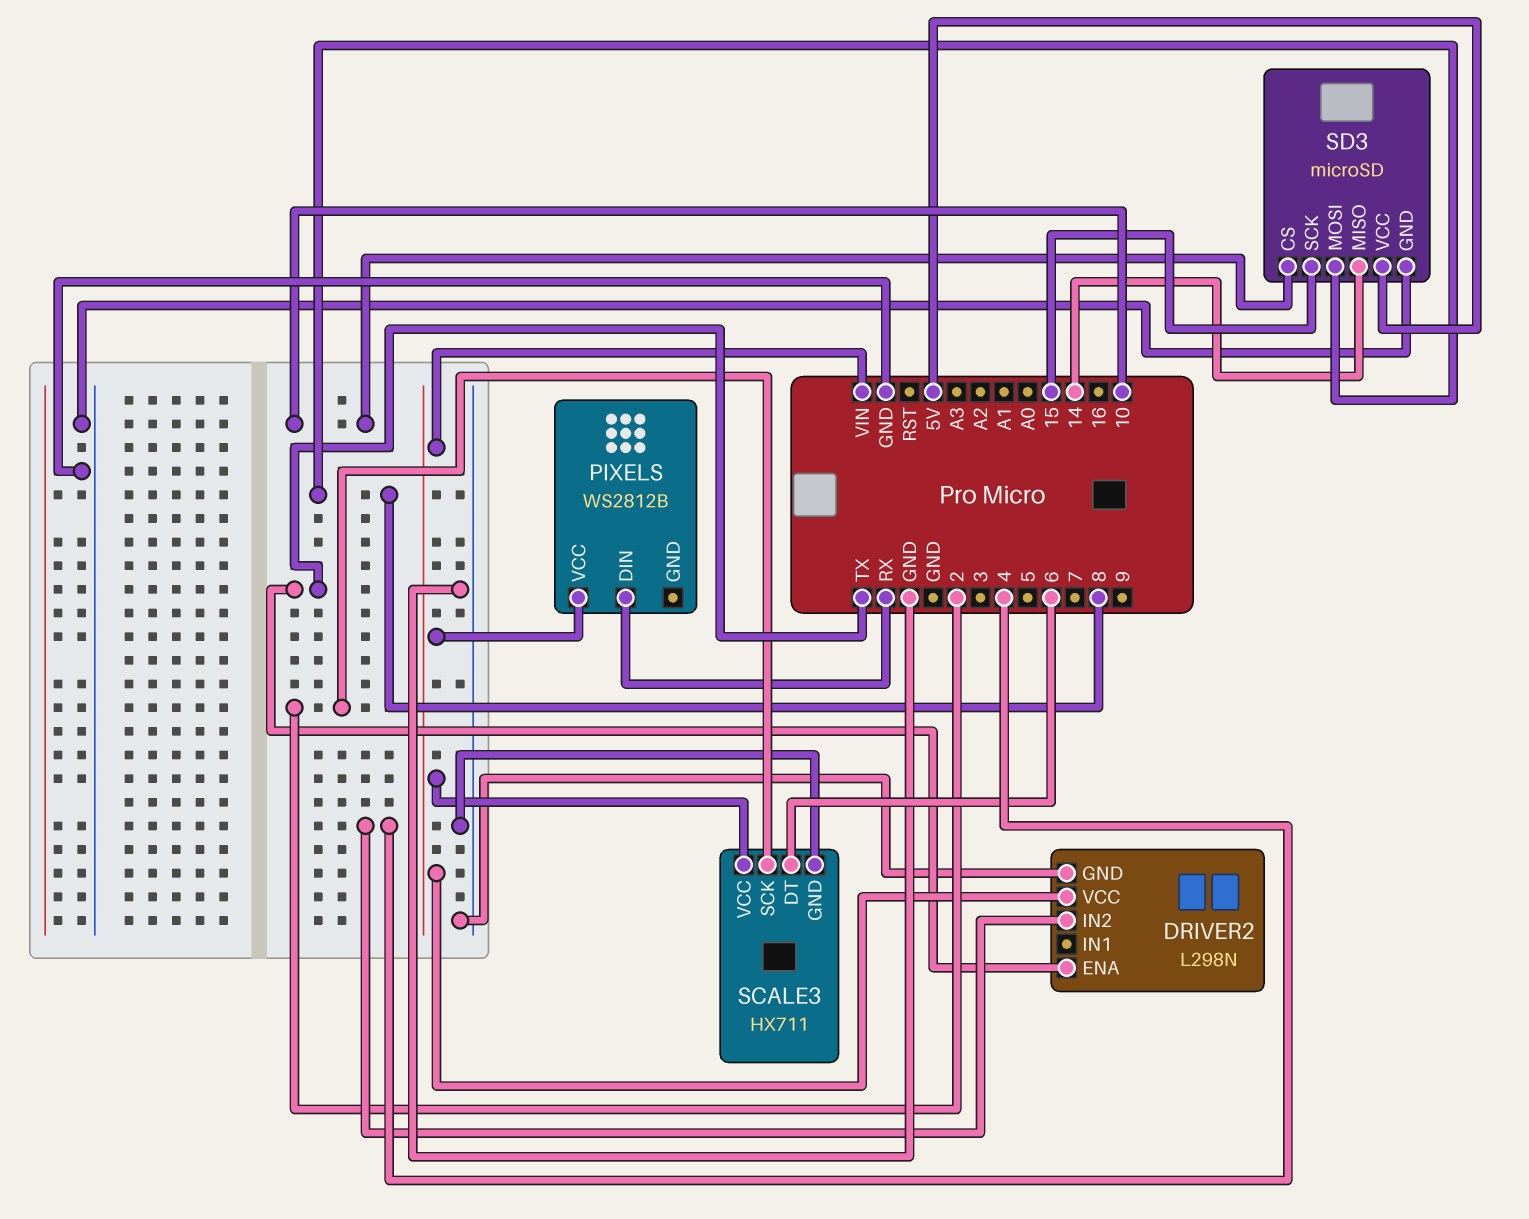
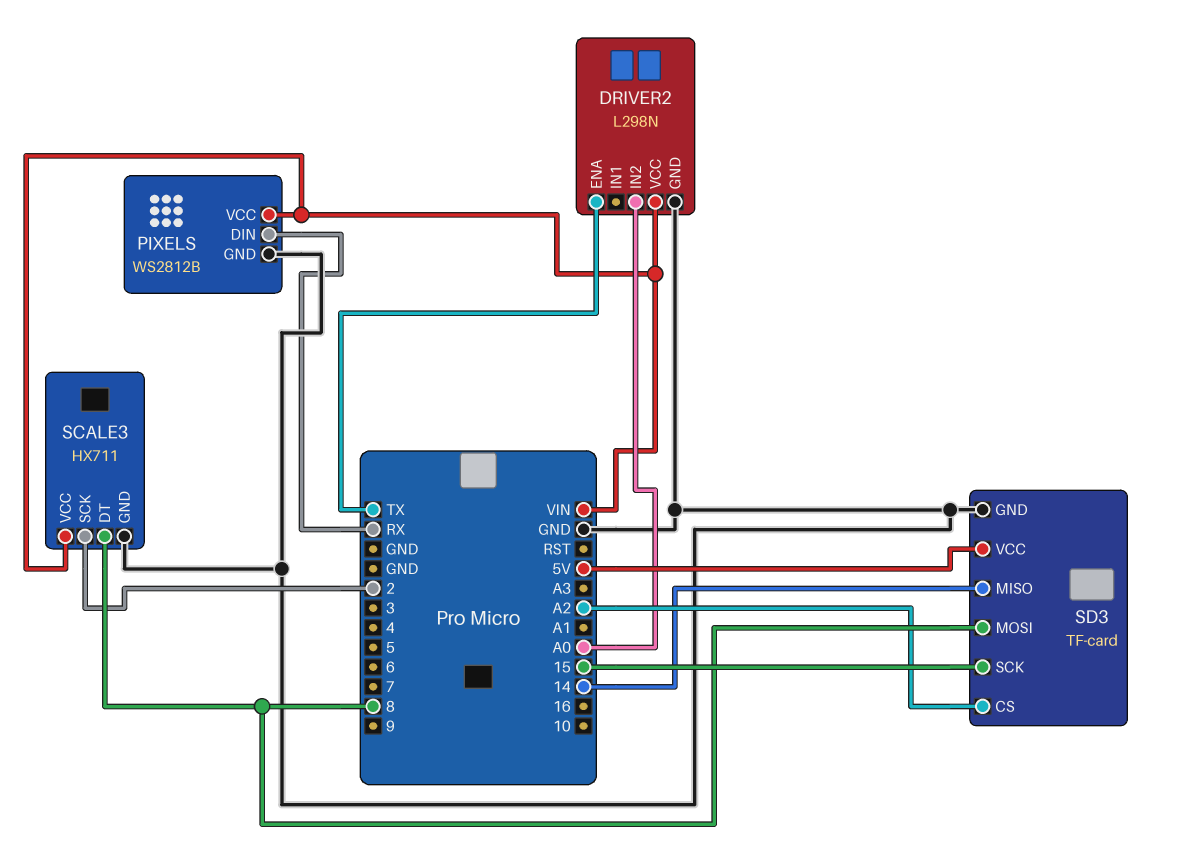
DRIVER2 pin IN2: 4 -> A0
PIXELS pin GND: none -> GND
SCALE3 pin DT: 6 -> 8
SD3: microSD -> TF-card
SD3 pin CS: 10 -> A2

